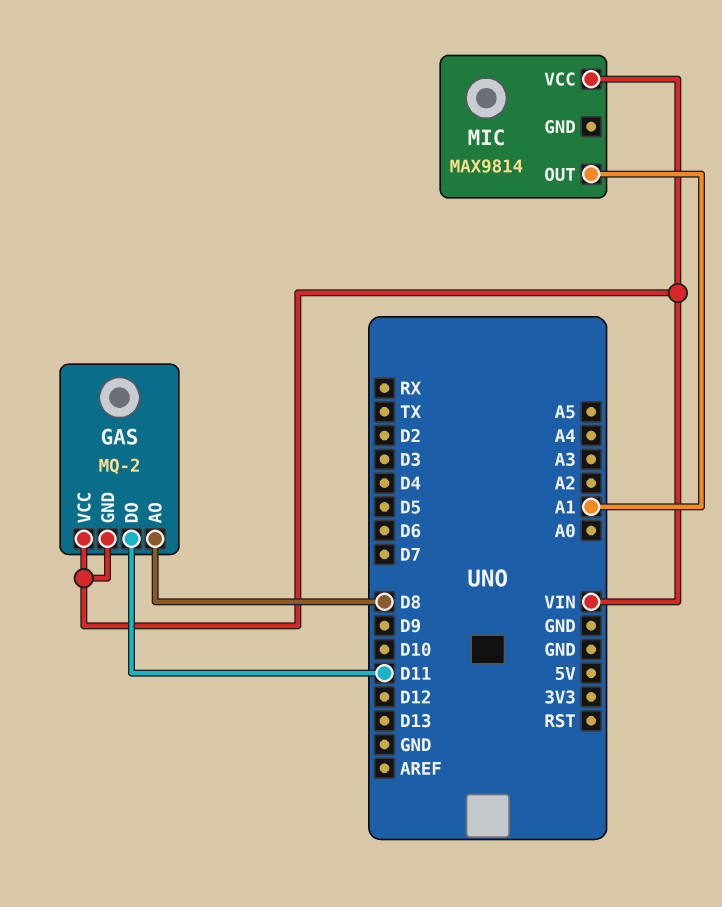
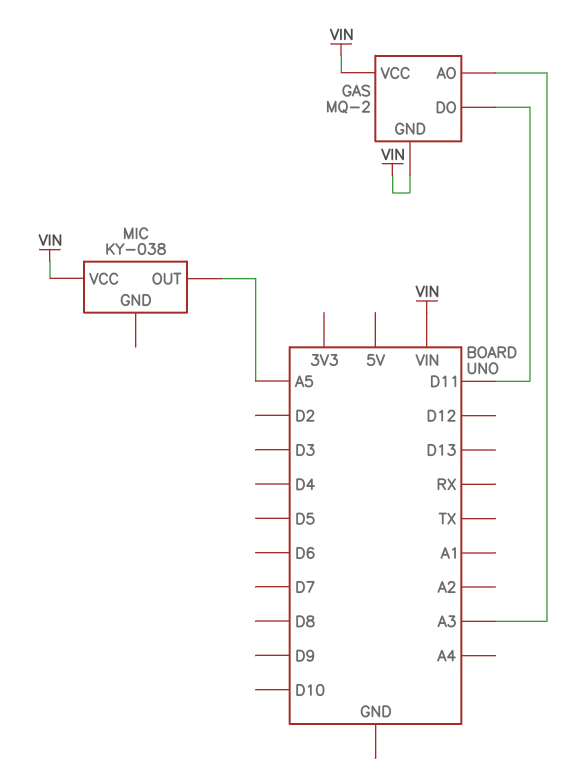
GAS pin AO: D8 -> A3
MIC: MAX9814 -> KY-038
MIC pin OUT: A1 -> A5

